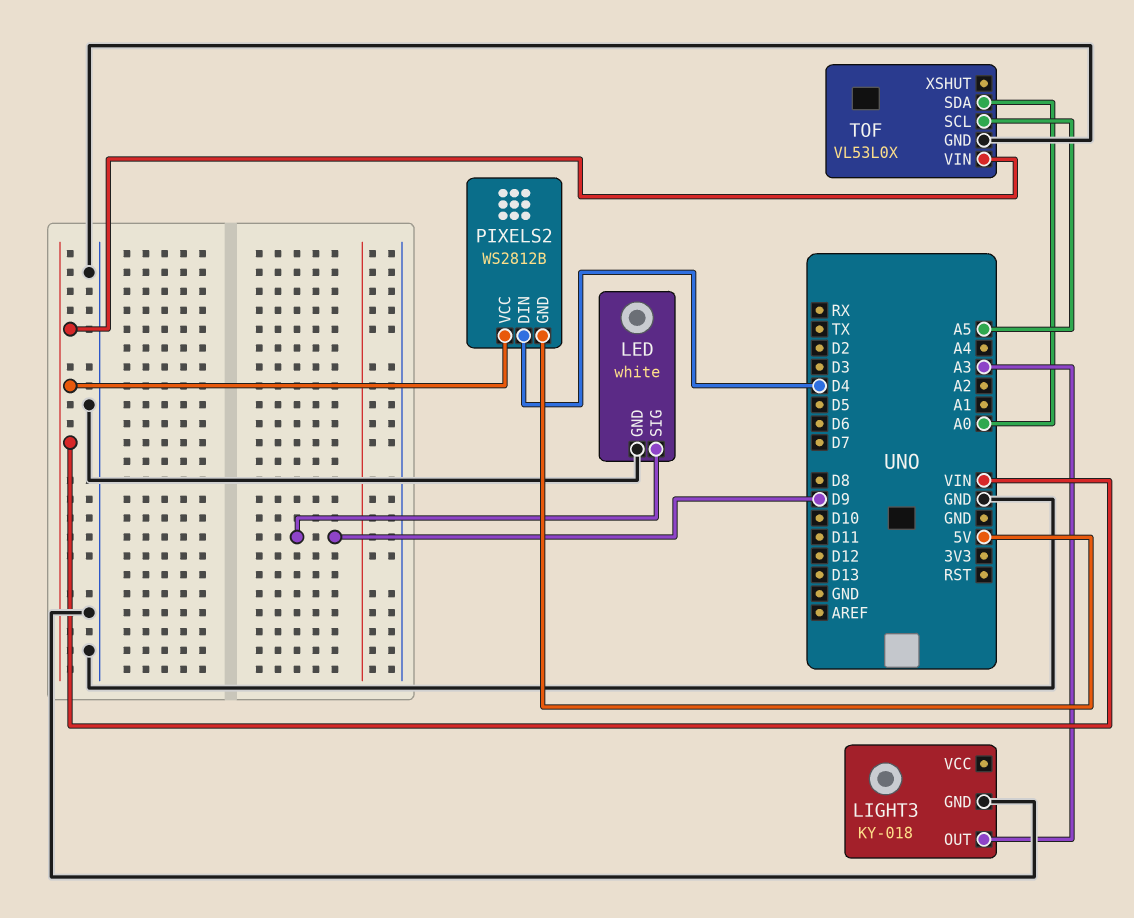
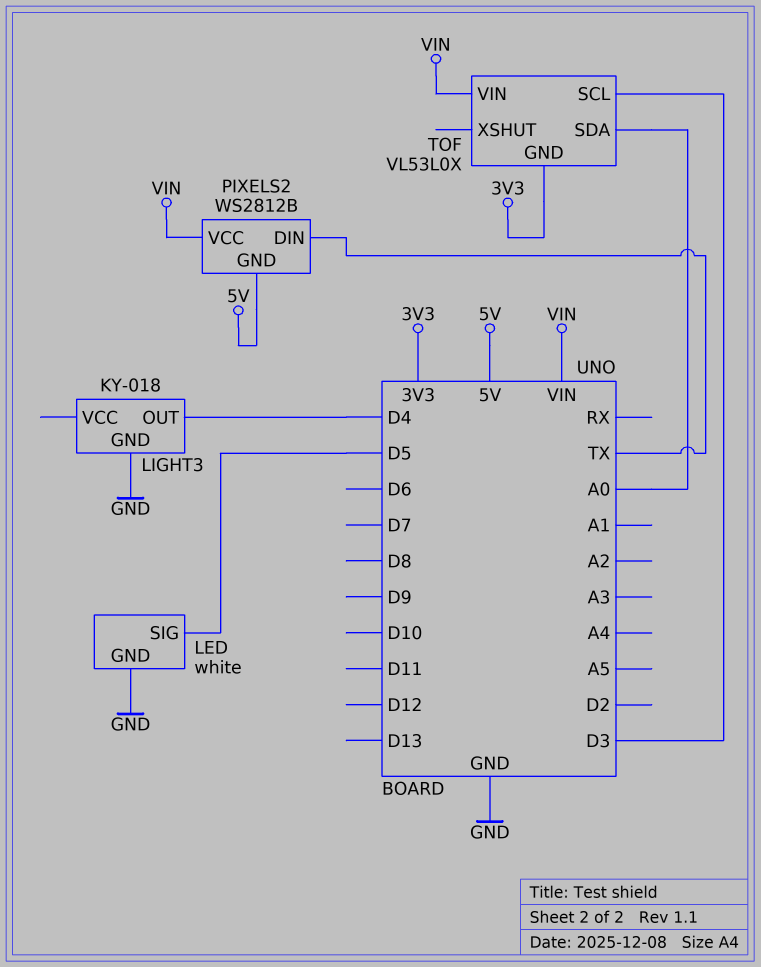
LED pin SIG: D9 -> D5
LIGHT3 pin OUT: A3 -> D4
PIXELS2 pin DIN: D4 -> TX
TOF pin GND: GND -> 3V3
TOF pin SCL: A5 -> D3

